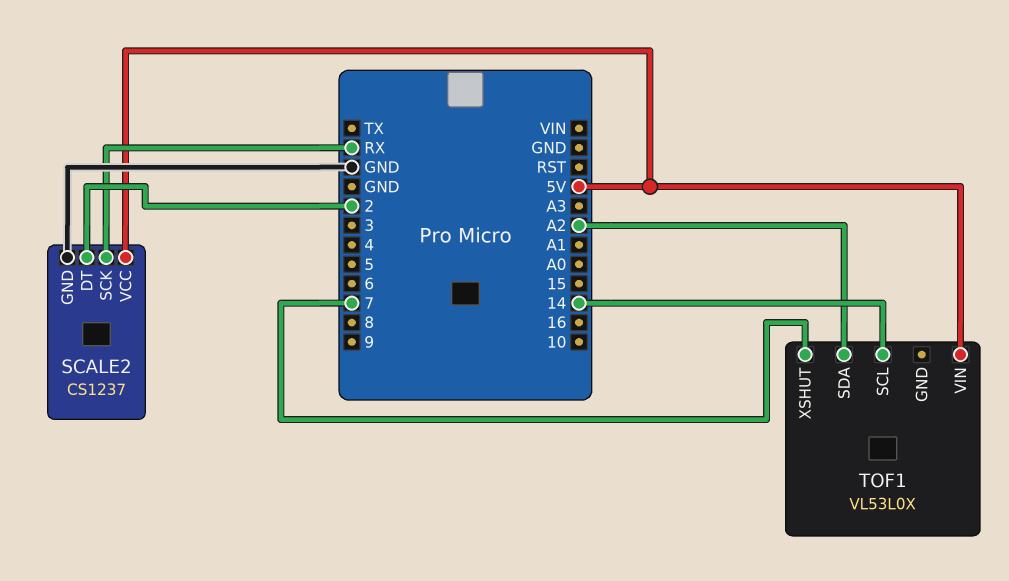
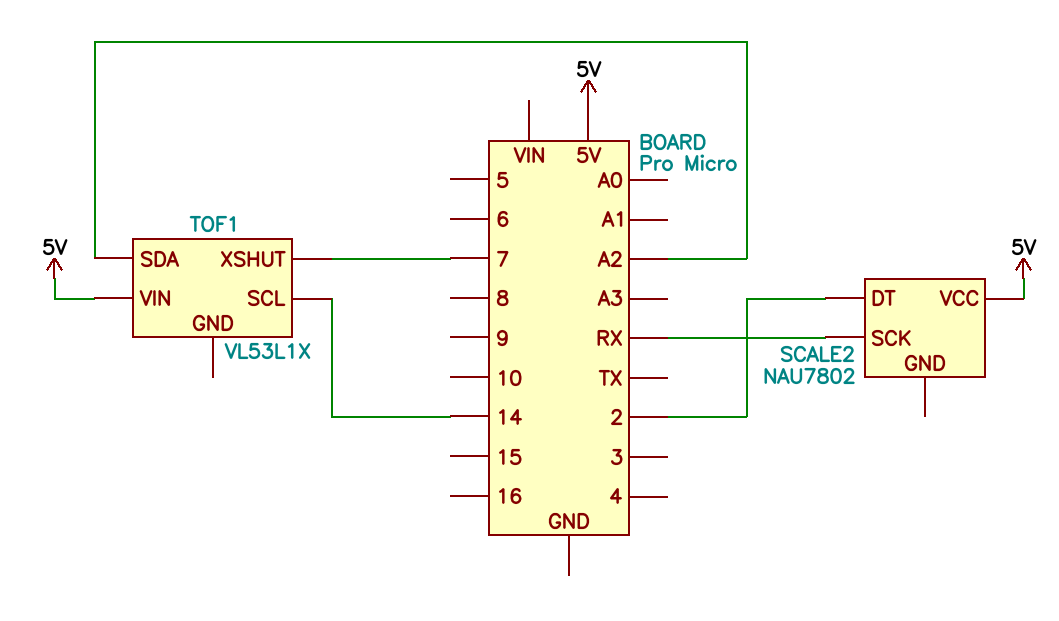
SCALE2: CS1237 -> NAU7802
SCALE2 pin GND: GND -> none
TOF1: VL53L0X -> VL53L1X

